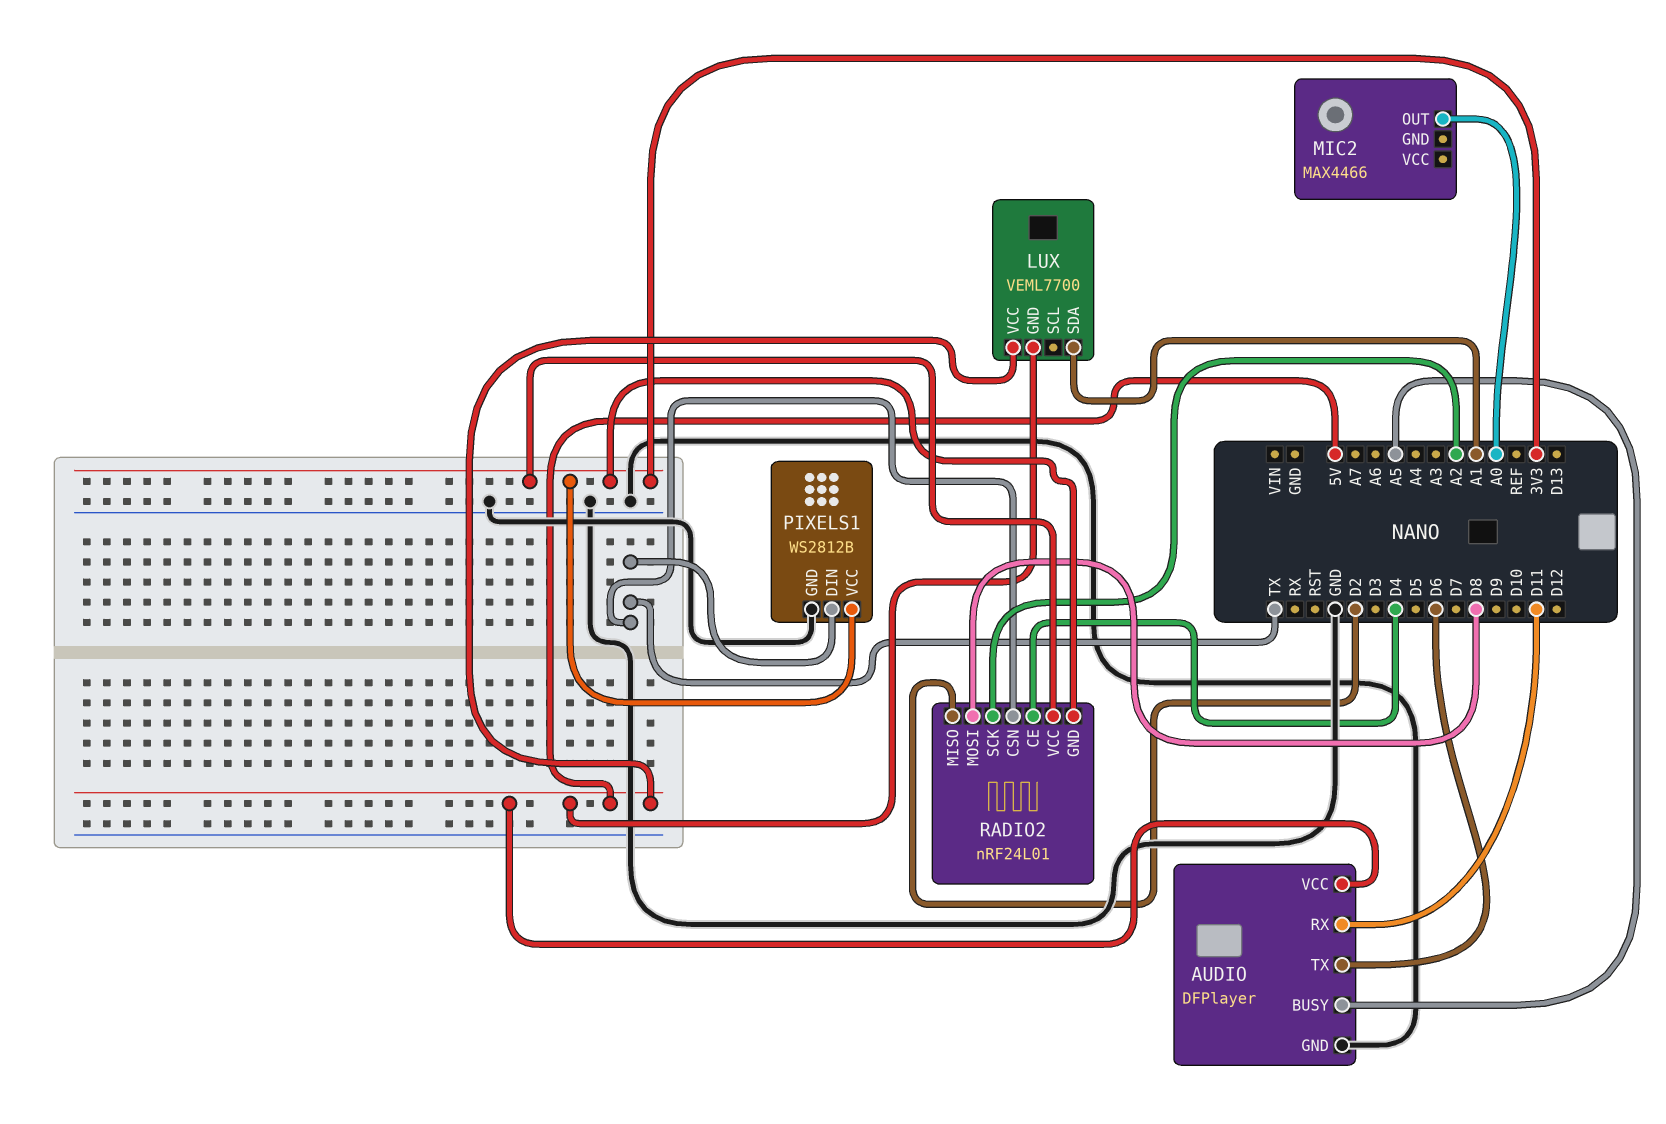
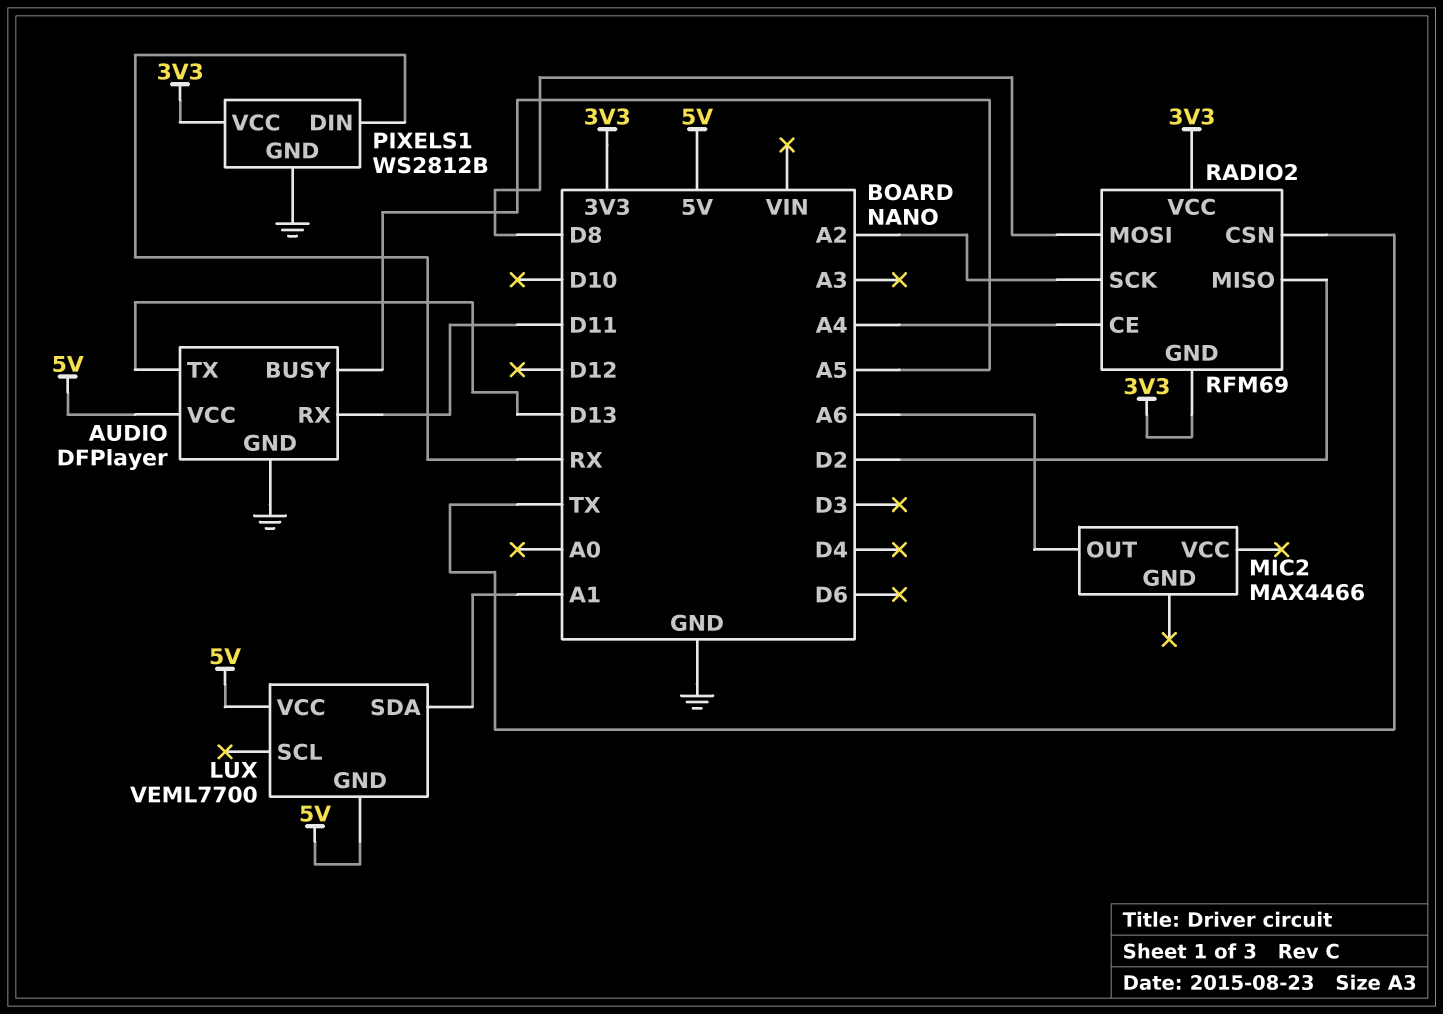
AUDIO pin TX: D6 -> D13
MIC2 pin OUT: A0 -> A6
PIXELS1 pin DIN: TX -> RX
RADIO2: nRF24L01 -> RFM69
RADIO2 pin CE: D4 -> A4

